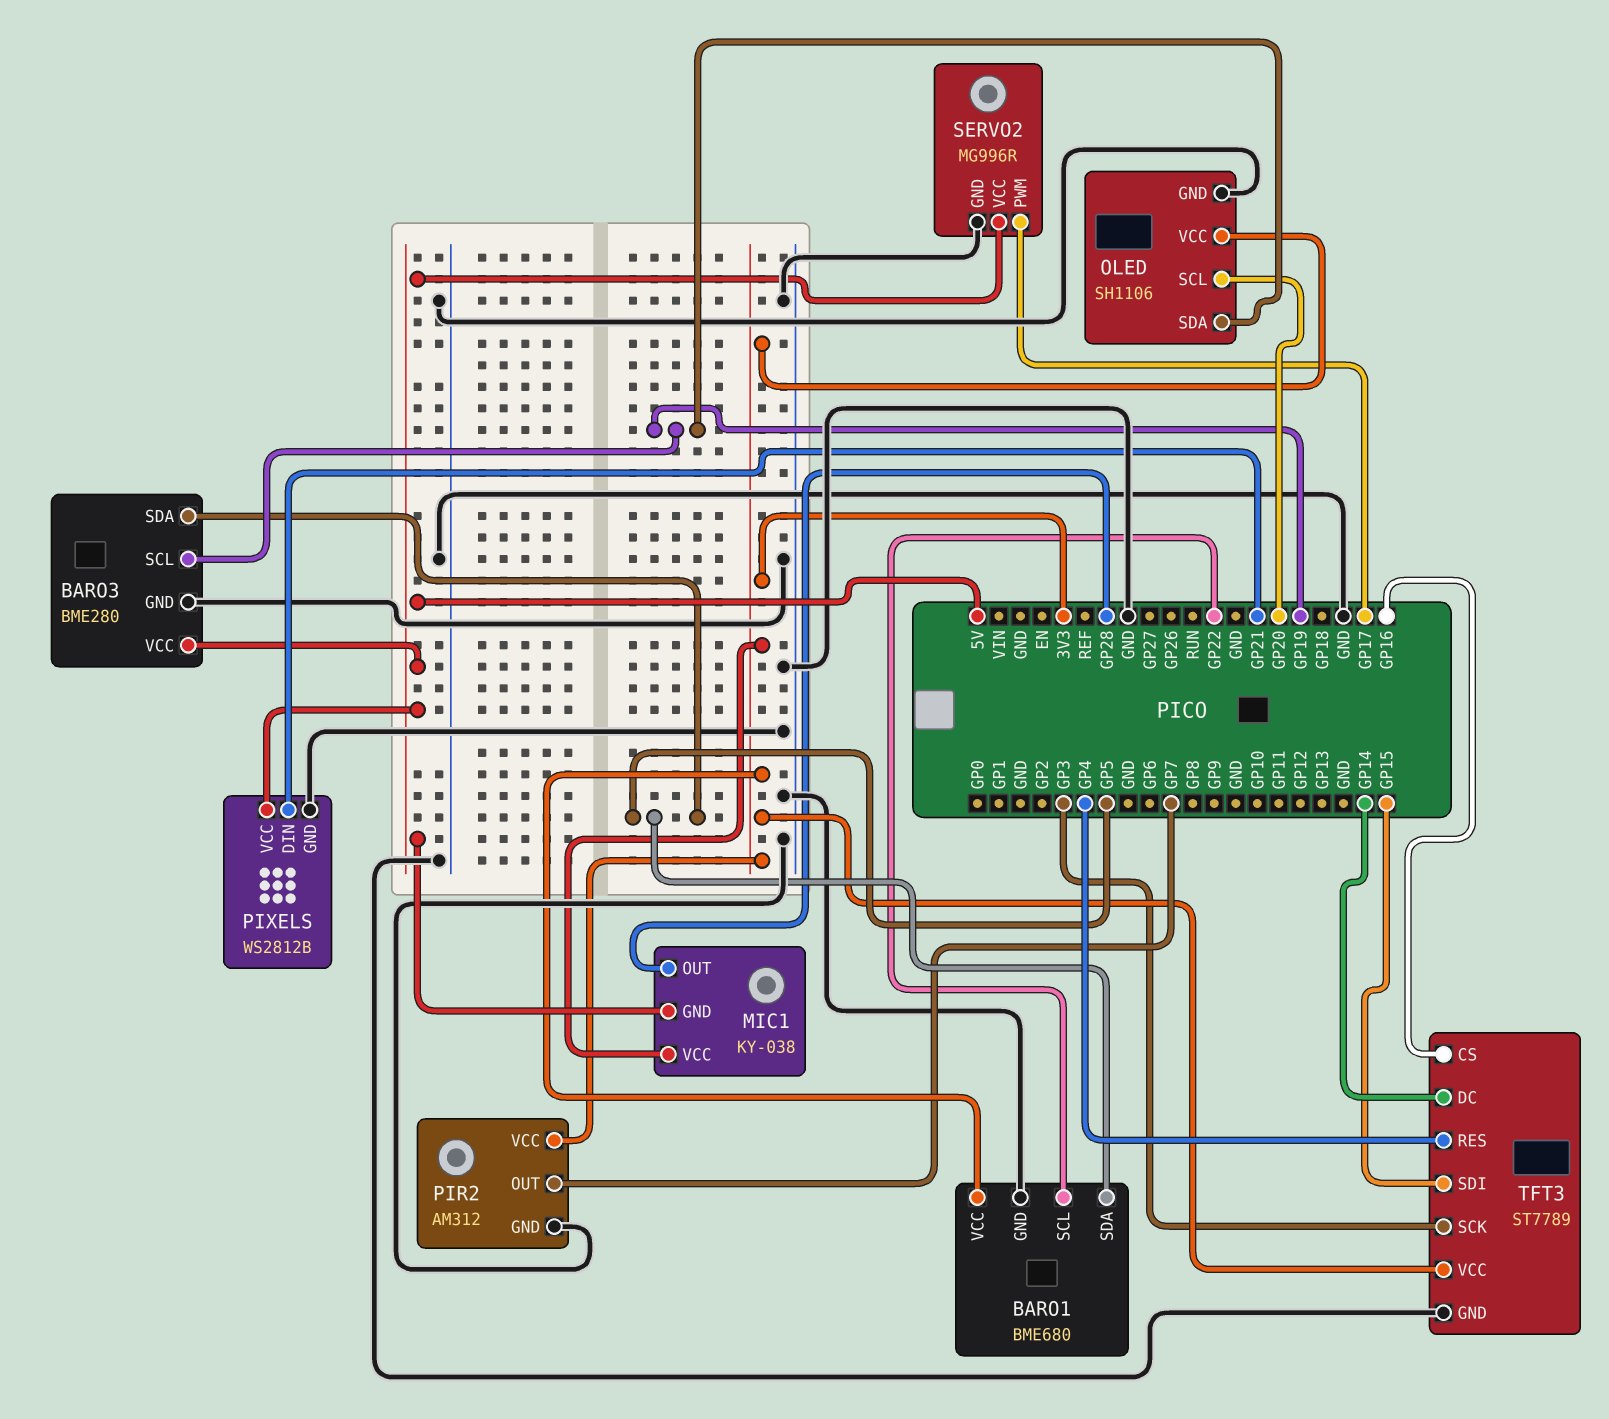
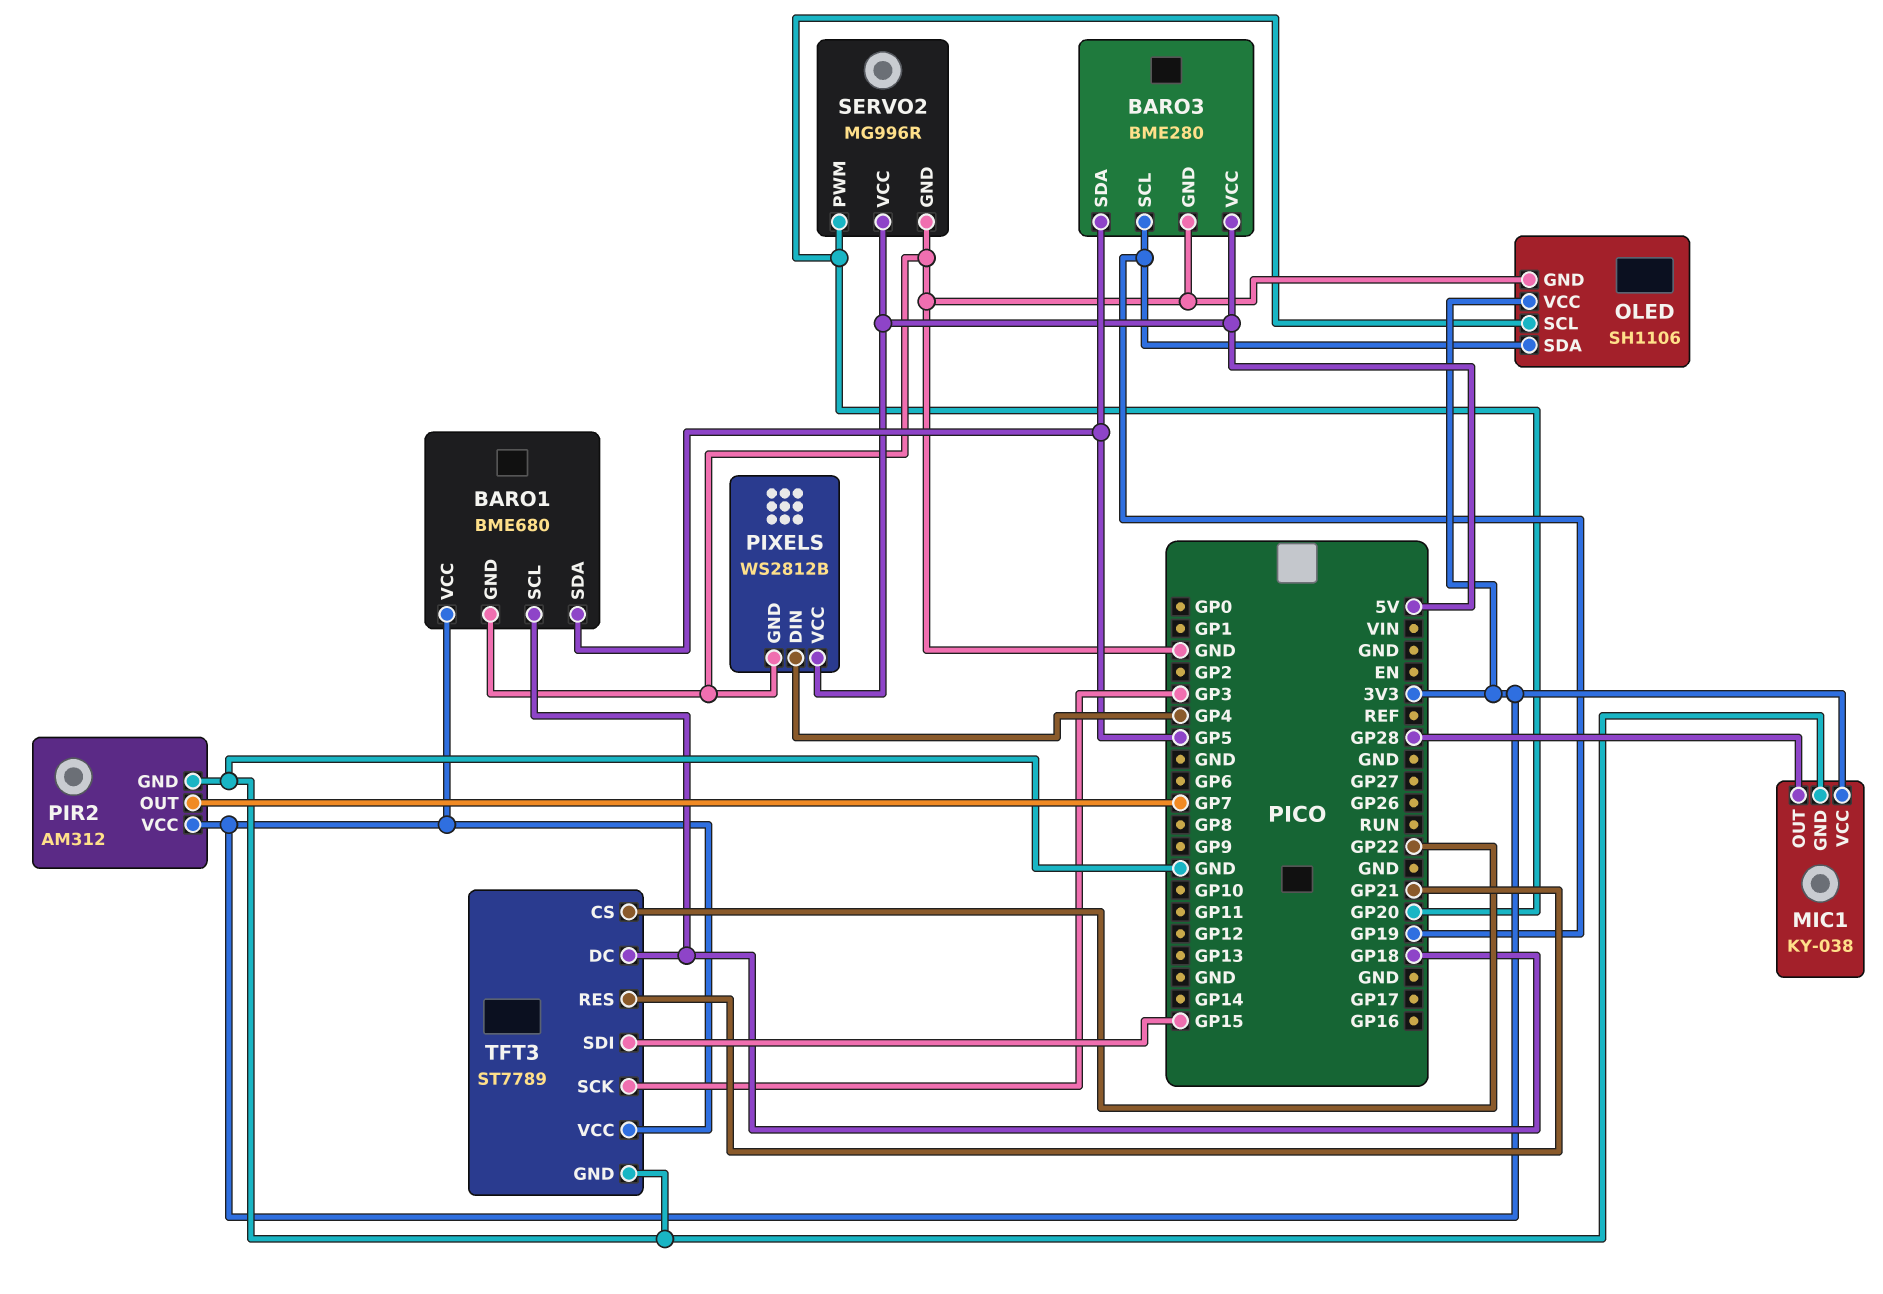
BARO1 pin SCL: GP22 -> GP18
MIC1 pin GND: 5V -> GND
PIXELS pin DIN: GP21 -> GP4
SERVO2 pin PWM: GP17 -> GP20
TFT3 pin CS: GP16 -> GP22
TFT3 pin DC: GP14 -> GP18
TFT3 pin RES: GP4 -> GP21

